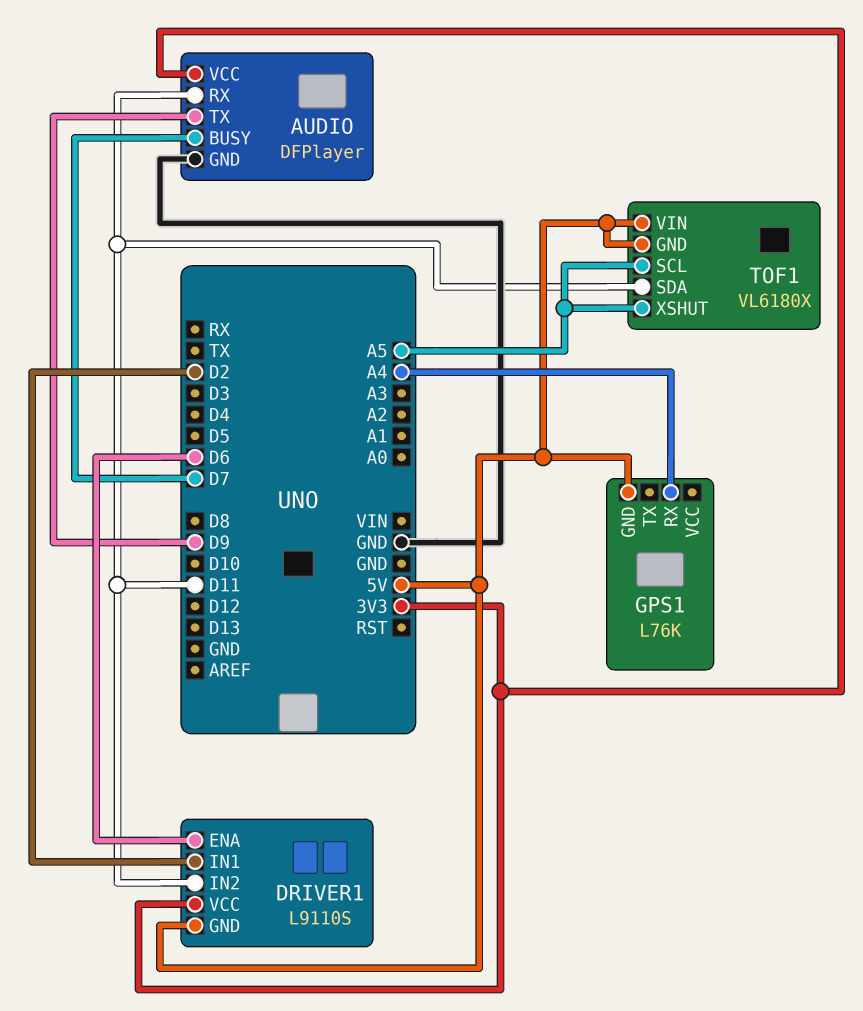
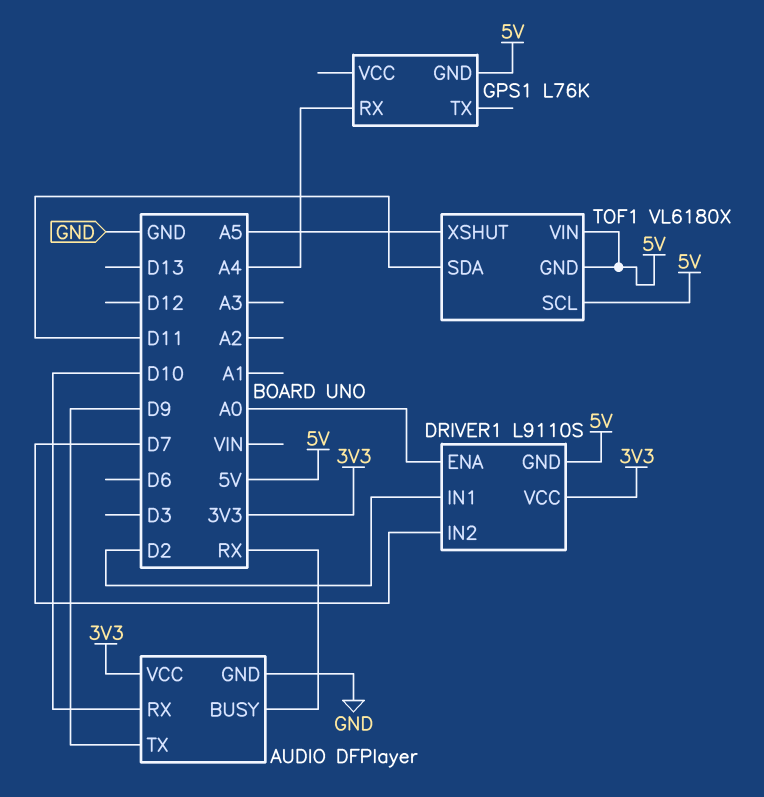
AUDIO pin BUSY: D7 -> RX
AUDIO pin RX: D11 -> D10
DRIVER1 pin ENA: D6 -> A0
DRIVER1 pin IN2: D11 -> D7
TOF1 pin SCL: A5 -> 5V

